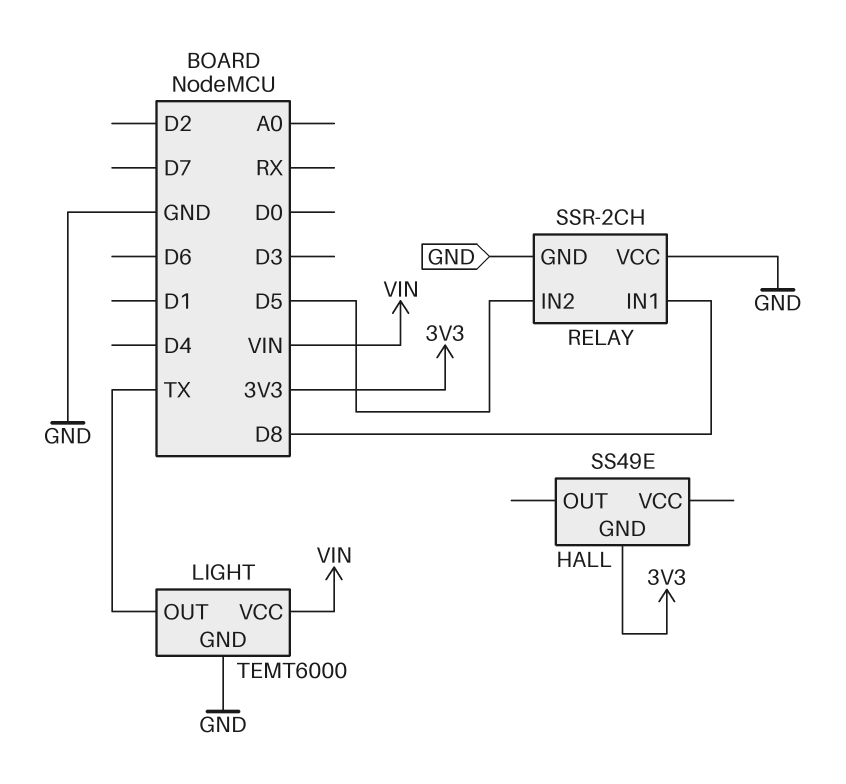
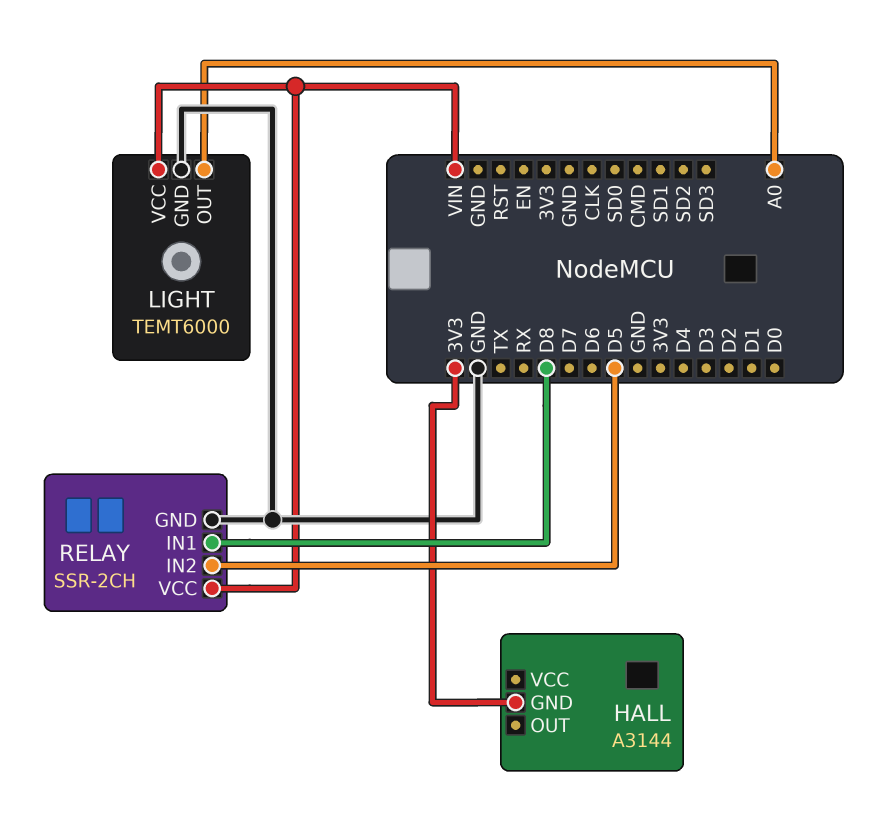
HALL: SS49E -> A3144
LIGHT pin OUT: TX -> A0
RELAY pin VCC: GND -> VIN

